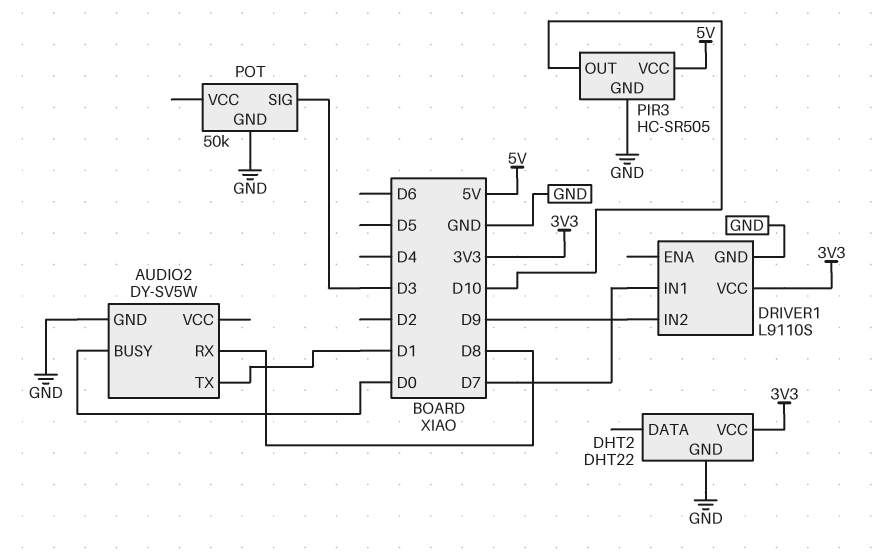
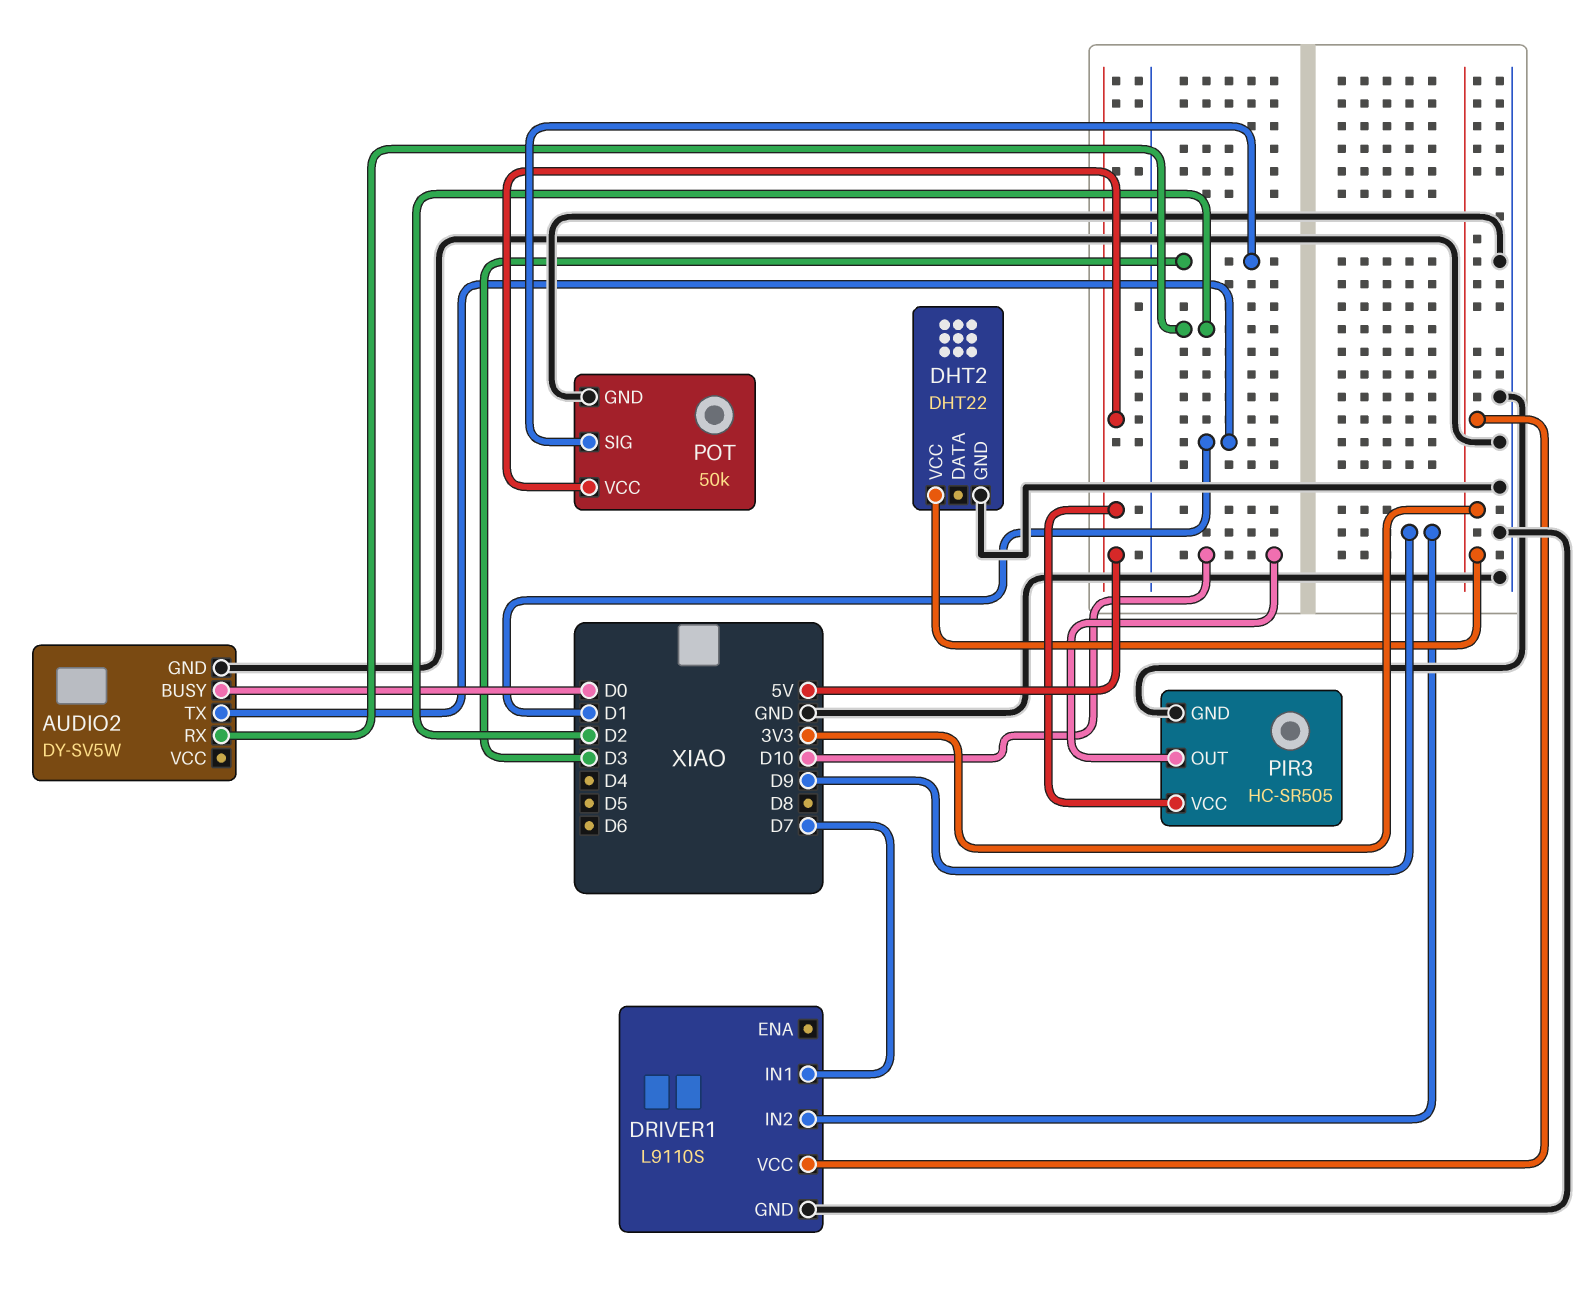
AUDIO2 pin RX: D8 -> D2
POT pin VCC: none -> 5V

